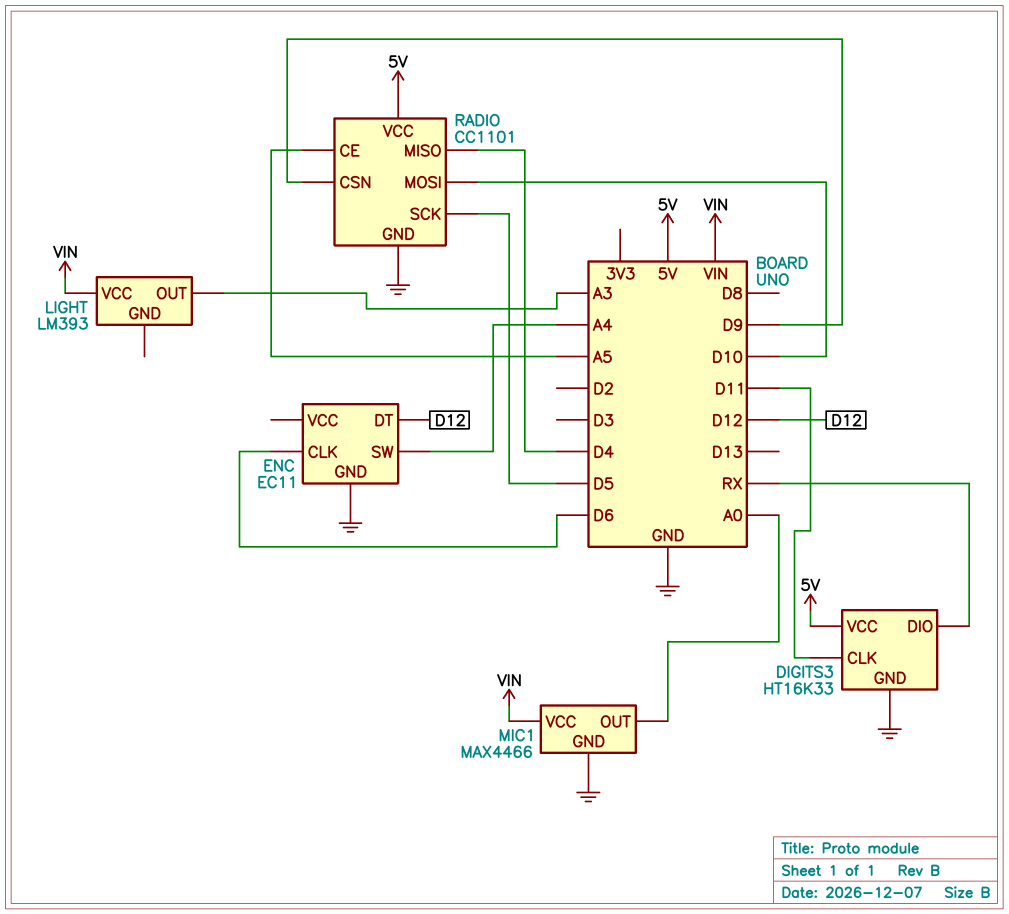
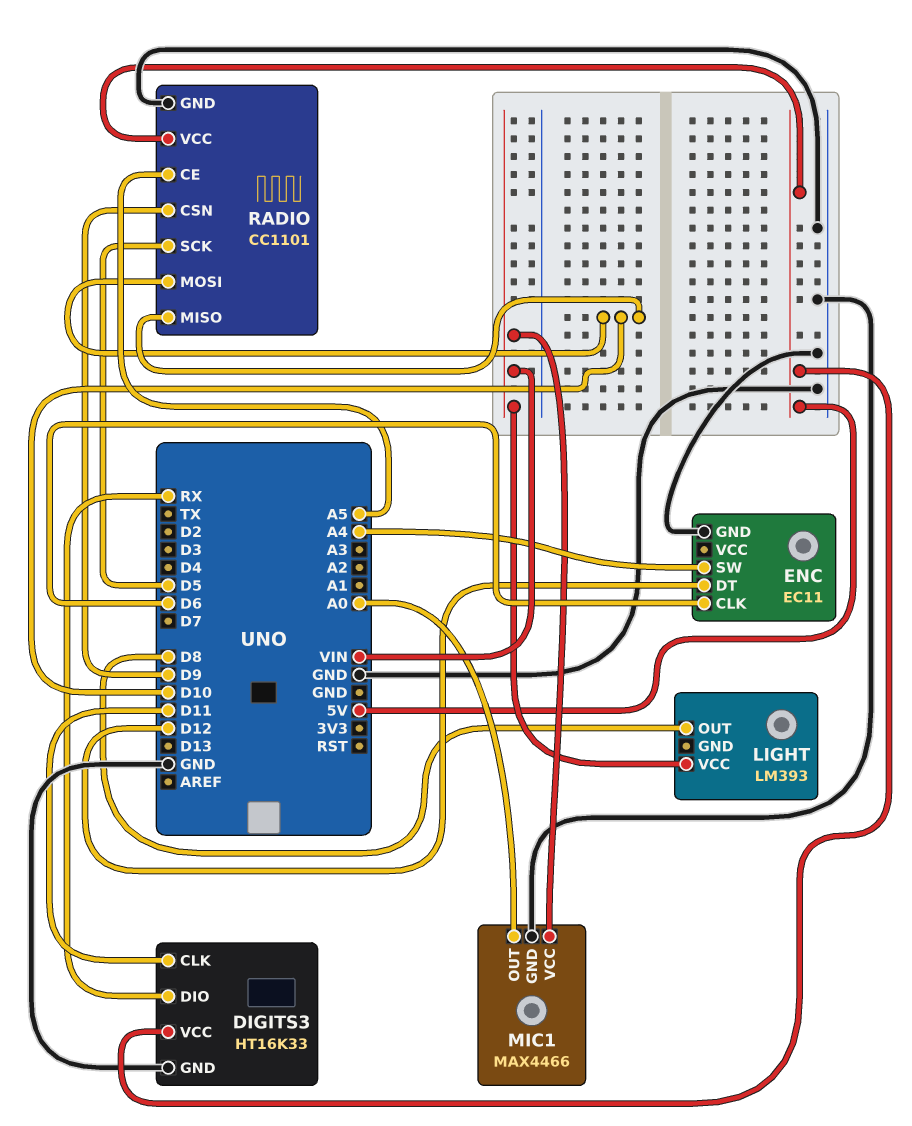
LIGHT pin OUT: A3 -> D8
RADIO pin MISO: D4 -> D10

